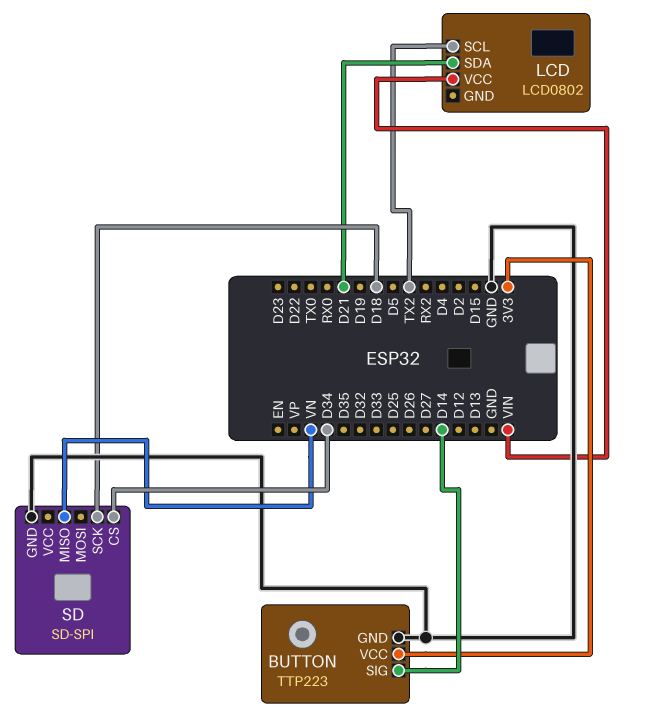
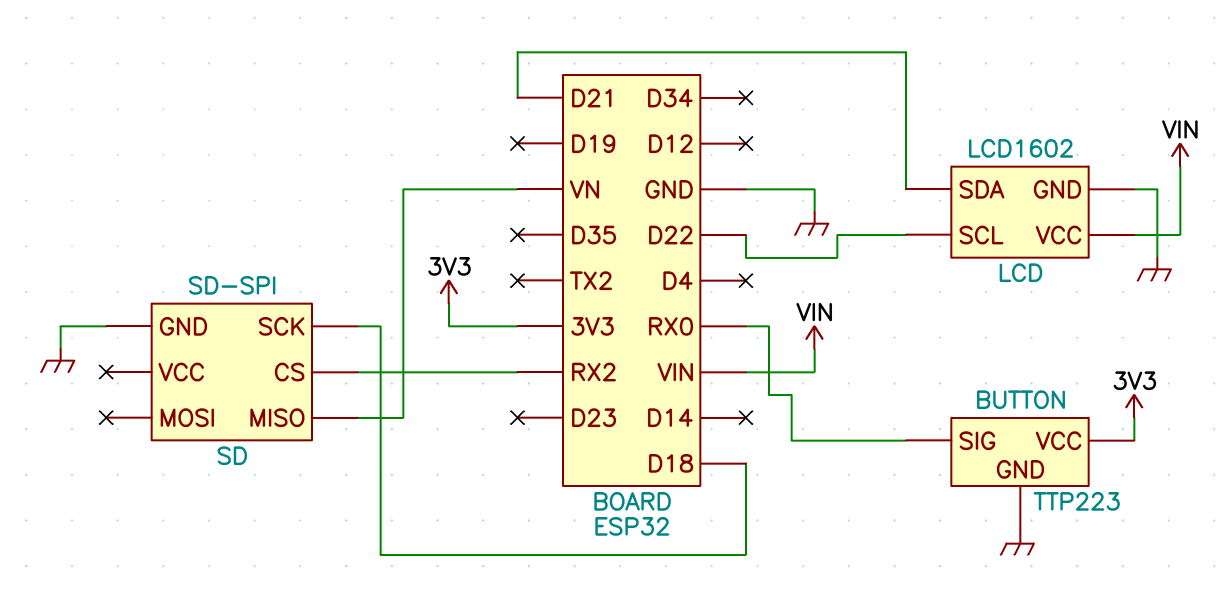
BUTTON pin SIG: D14 -> RX0
LCD: LCD0802 -> LCD1602
LCD pin GND: none -> GND
LCD pin SCL: TX2 -> D22
SD pin CS: D34 -> RX2

